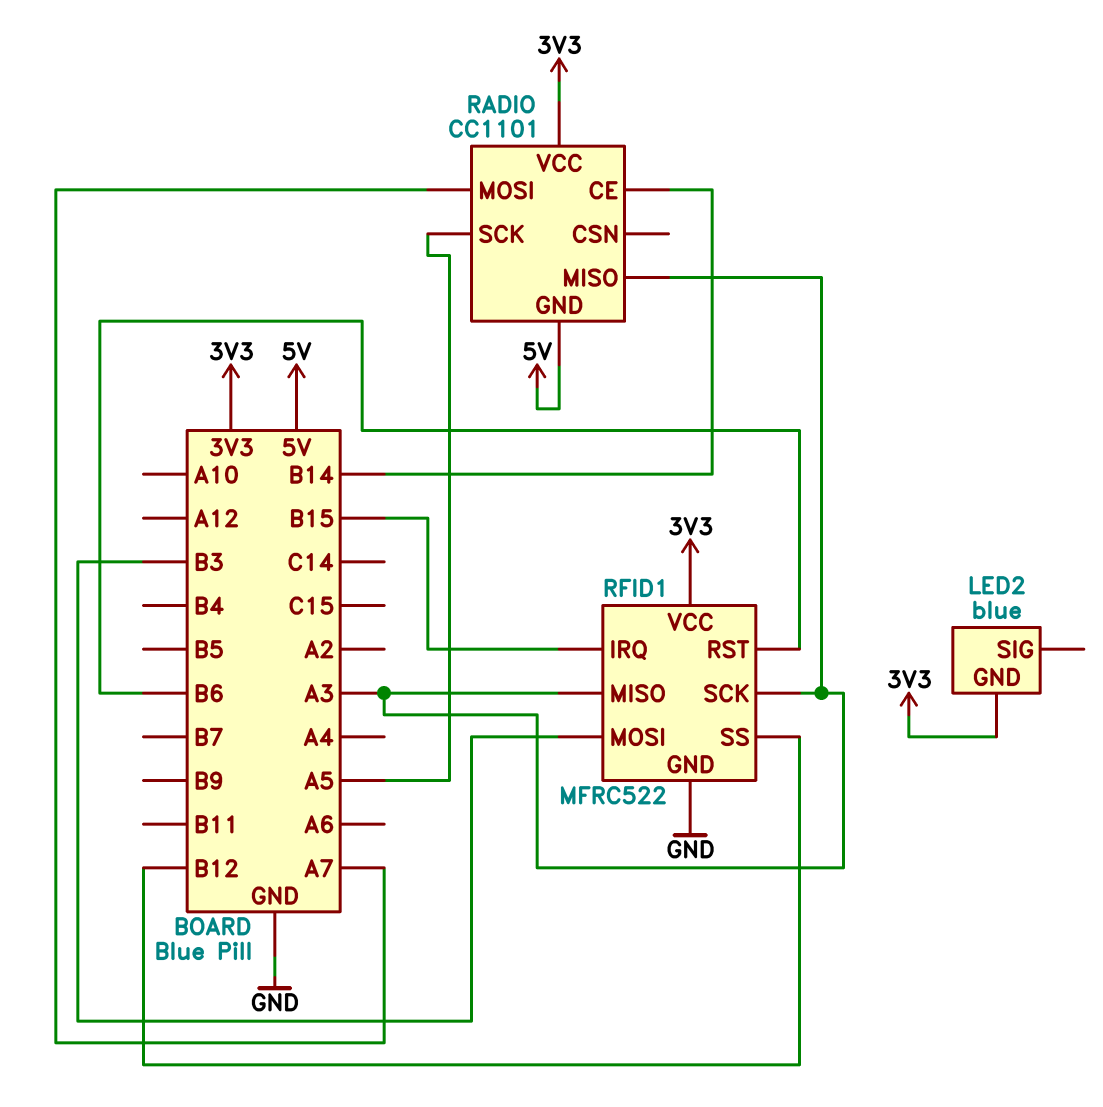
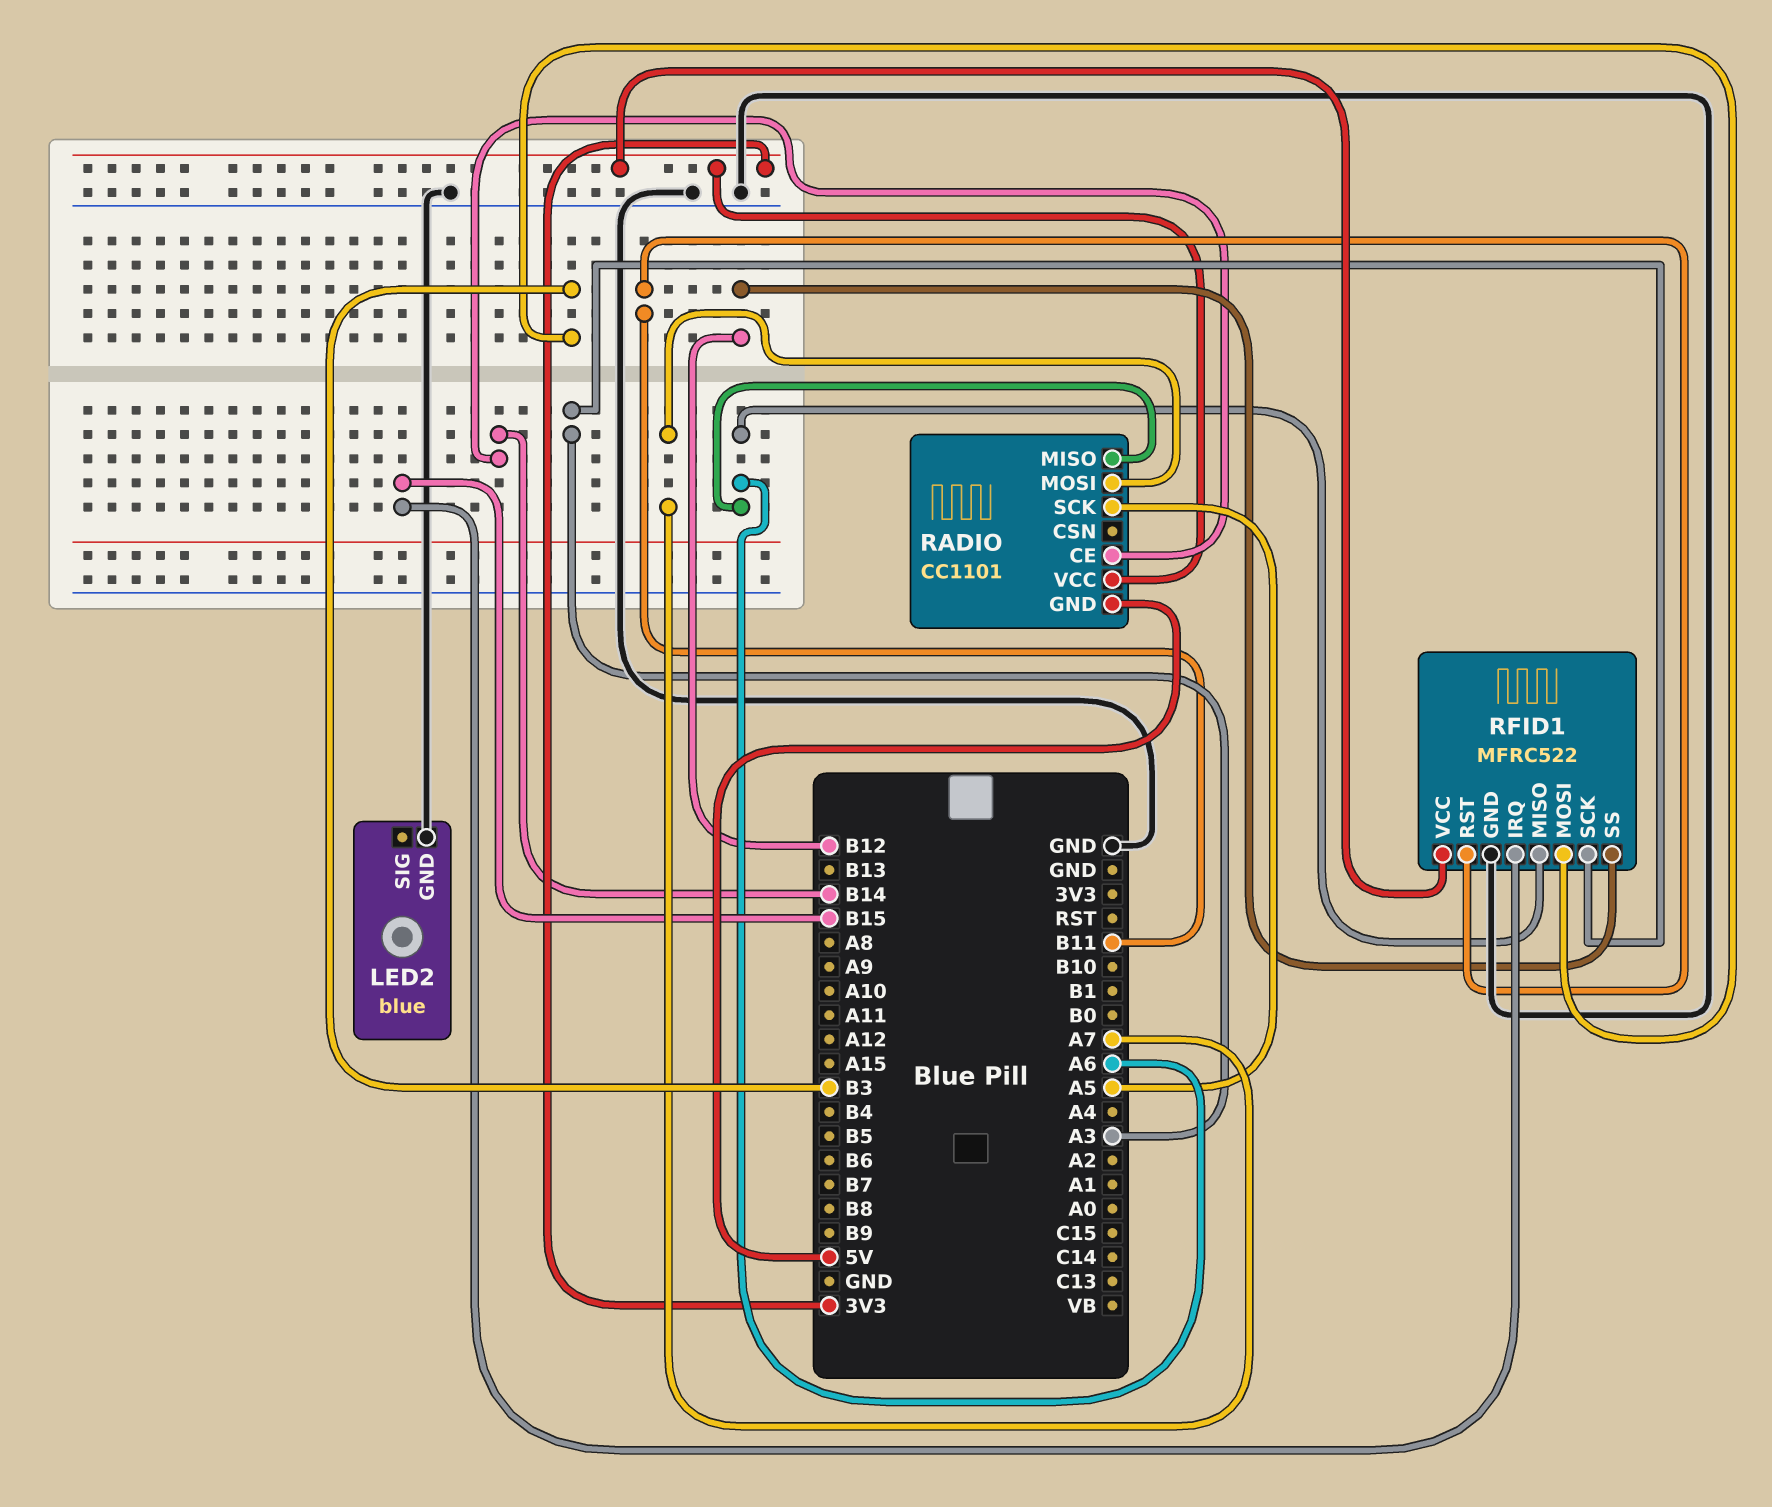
LED2 pin GND: 3V3 -> GND
RADIO pin MISO: A3 -> A6
RFID1 pin MISO: A3 -> A6
RFID1 pin RST: B6 -> B11

